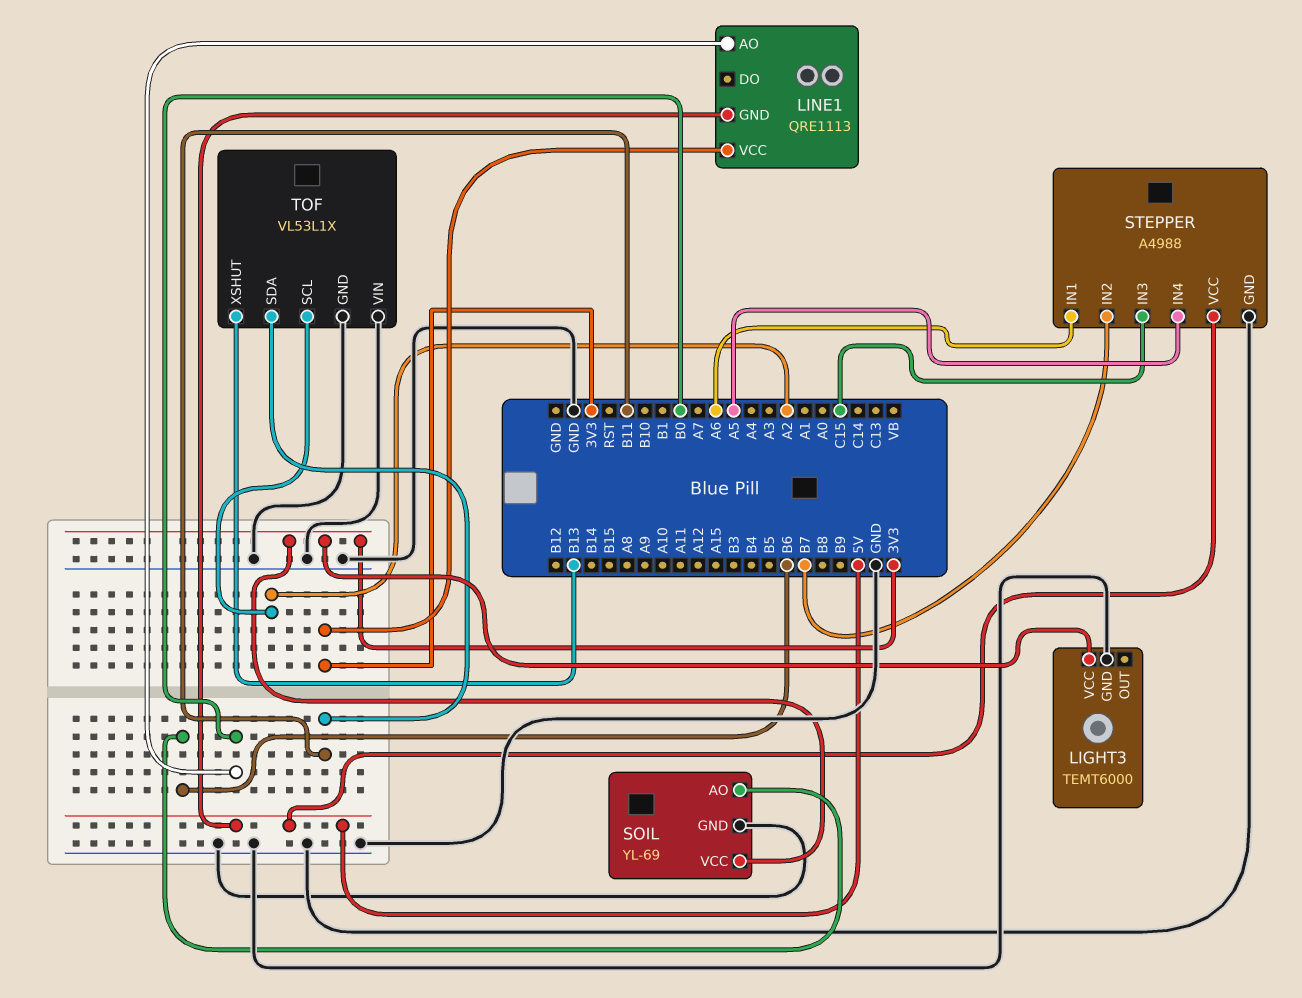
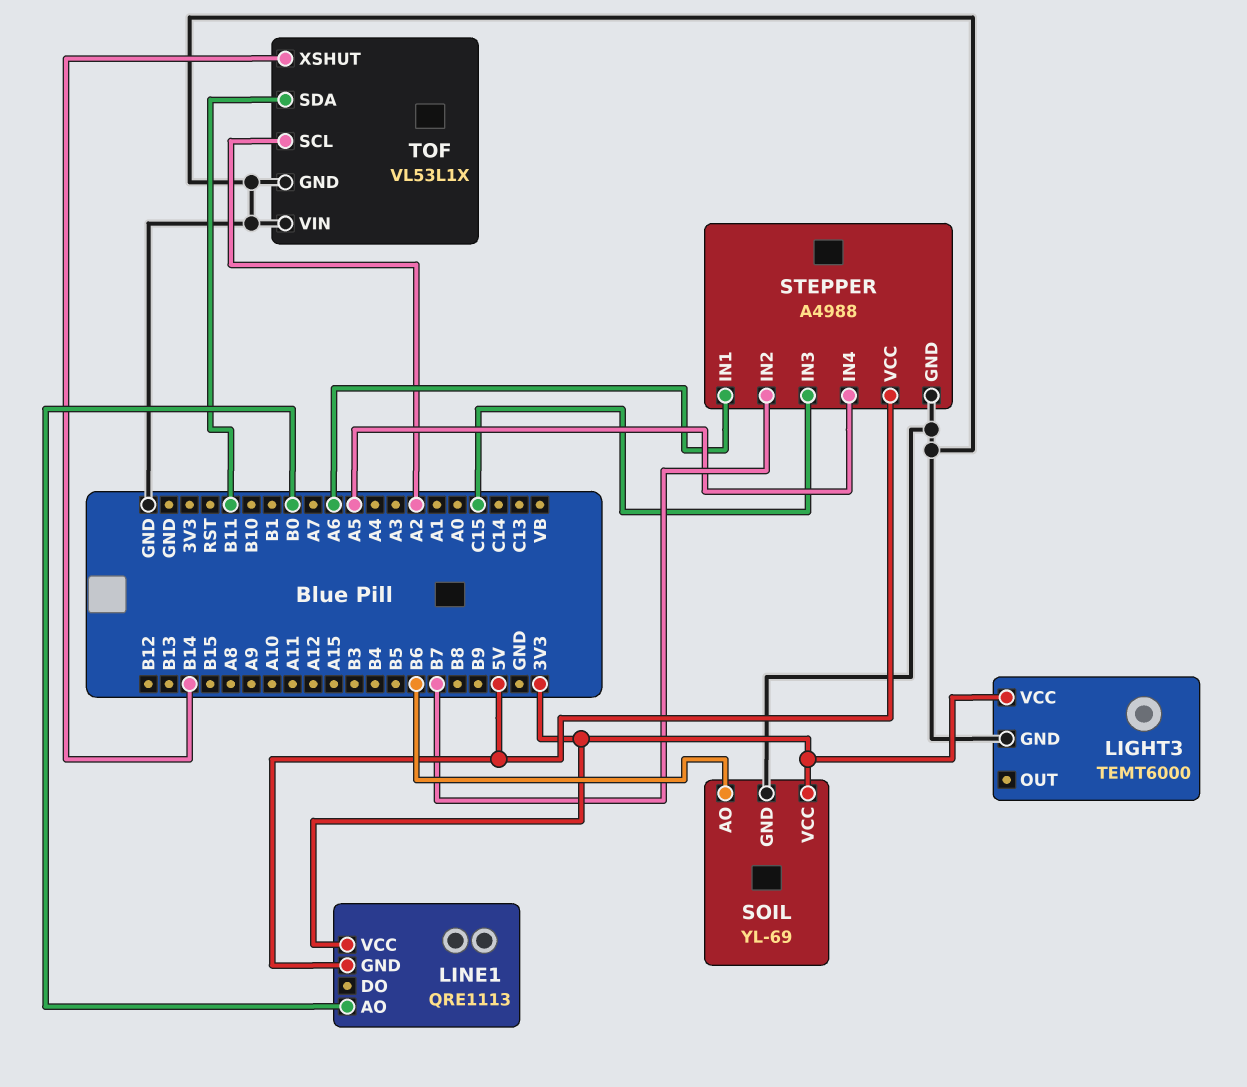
TOF pin XSHUT: B13 -> B14

